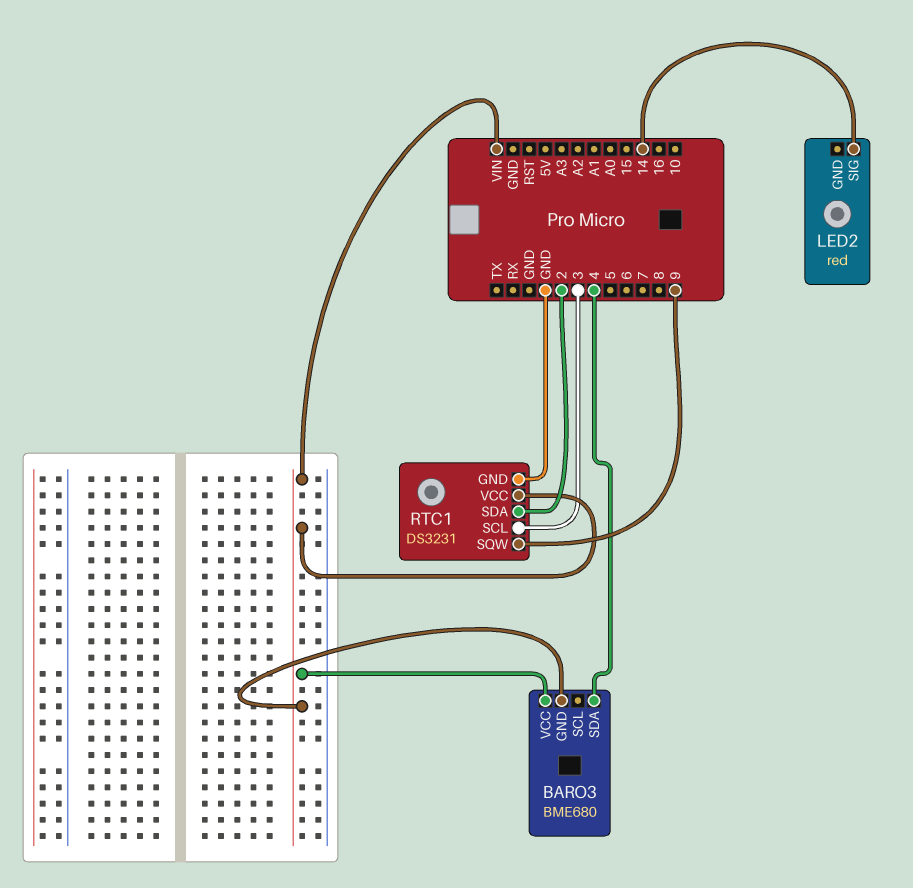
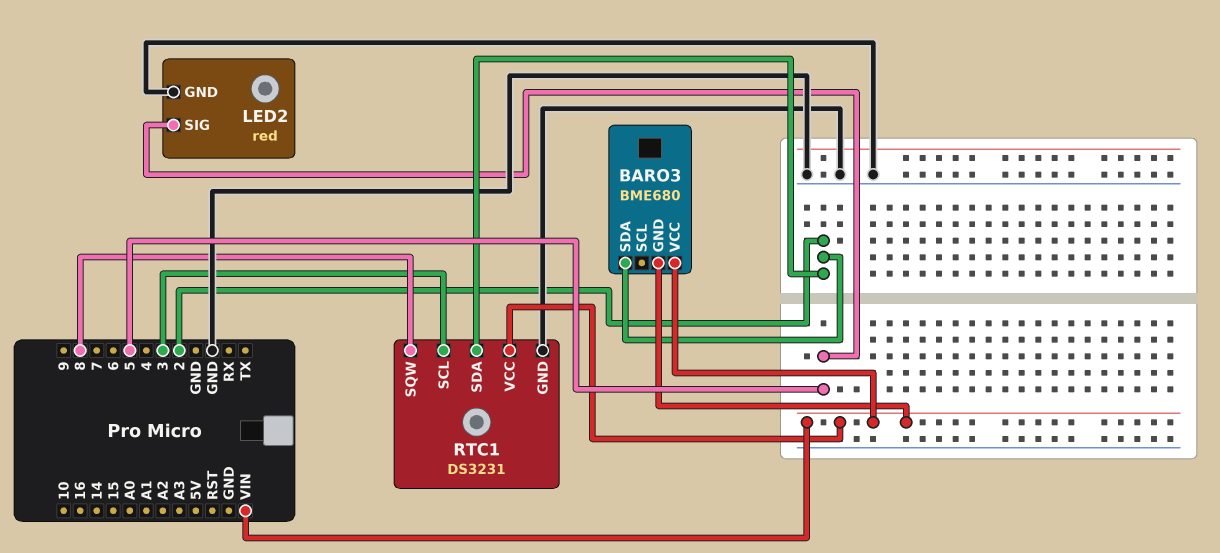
BARO3 pin SDA: 4 -> 2
LED2 pin GND: none -> GND
LED2 pin SIG: 14 -> 5
RTC1 pin SQW: 9 -> 8

